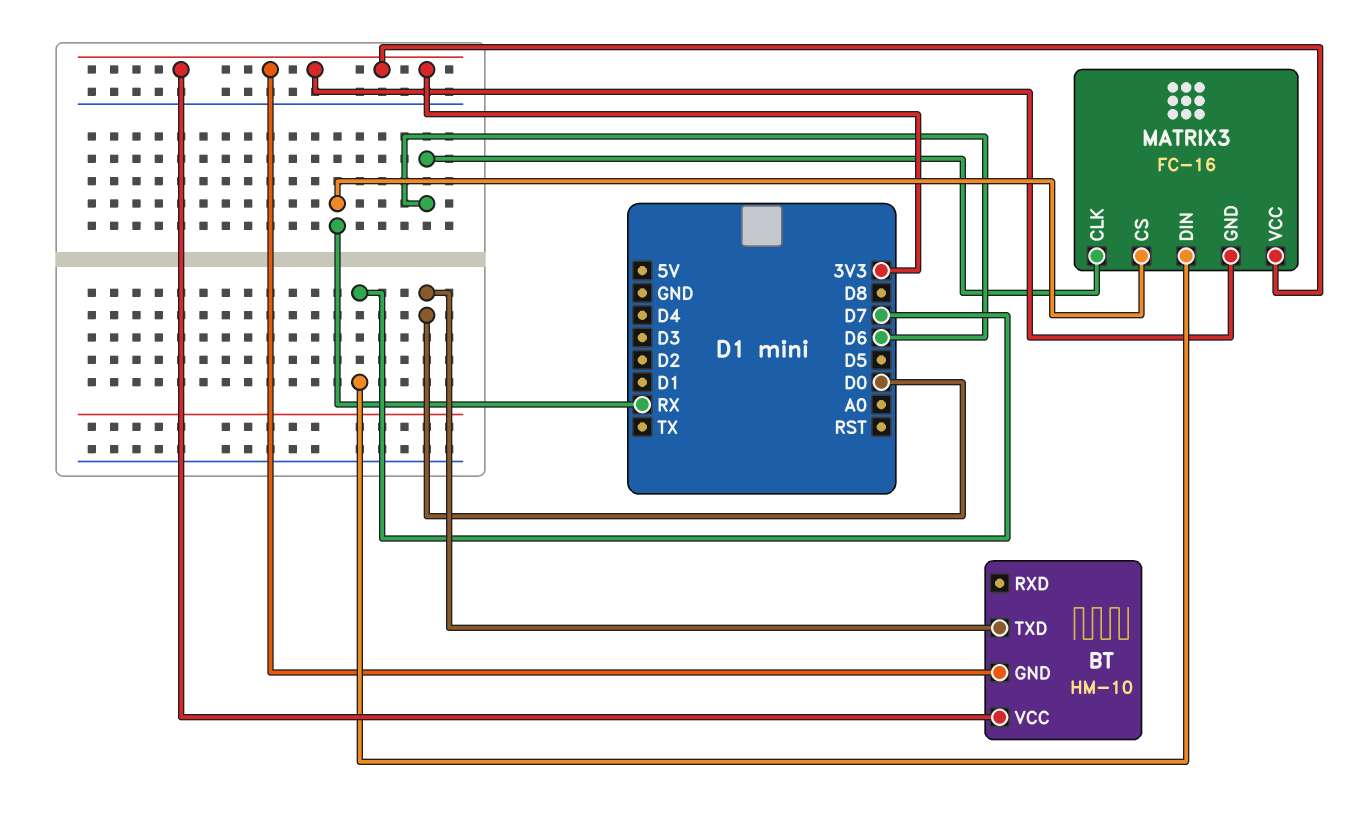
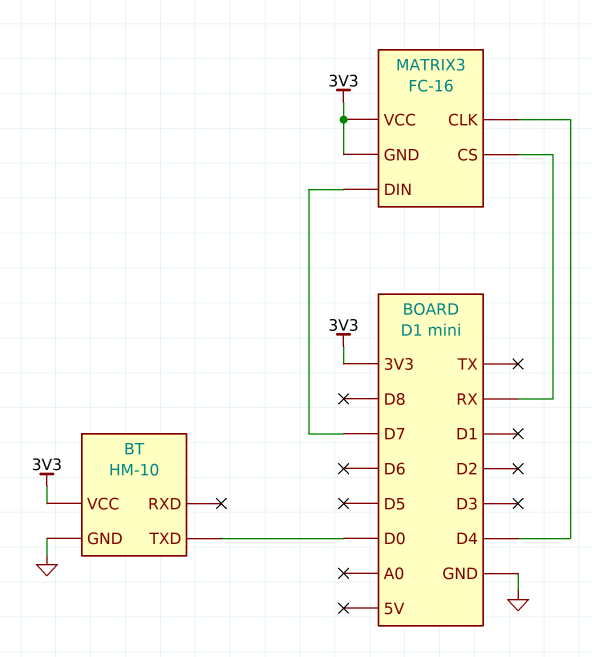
BT pin GND: 3V3 -> GND
MATRIX3 pin CLK: D6 -> D4

